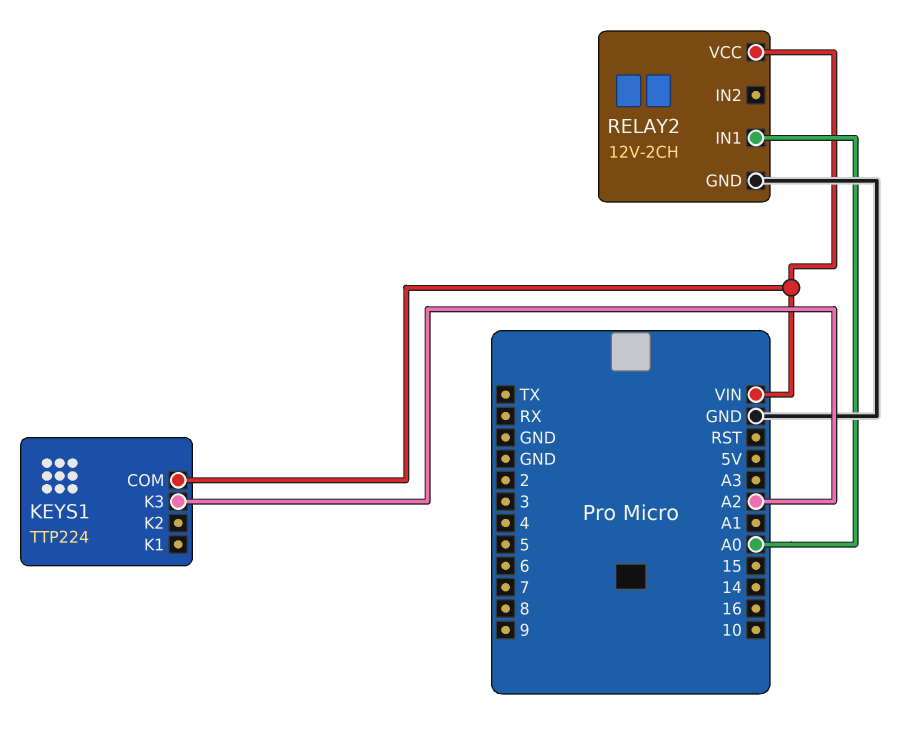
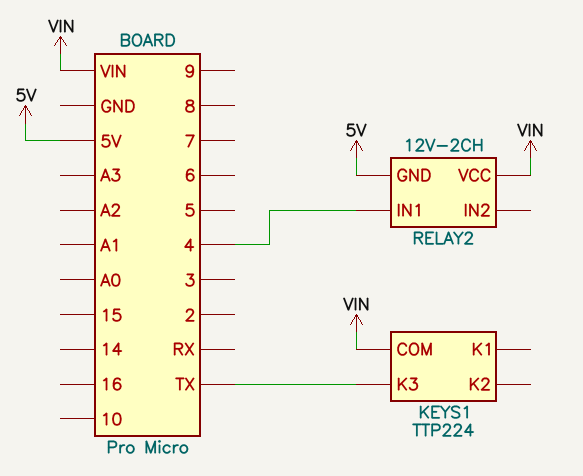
KEYS1 pin K3: A2 -> TX
RELAY2 pin GND: GND -> 5V
RELAY2 pin IN1: A0 -> 4

